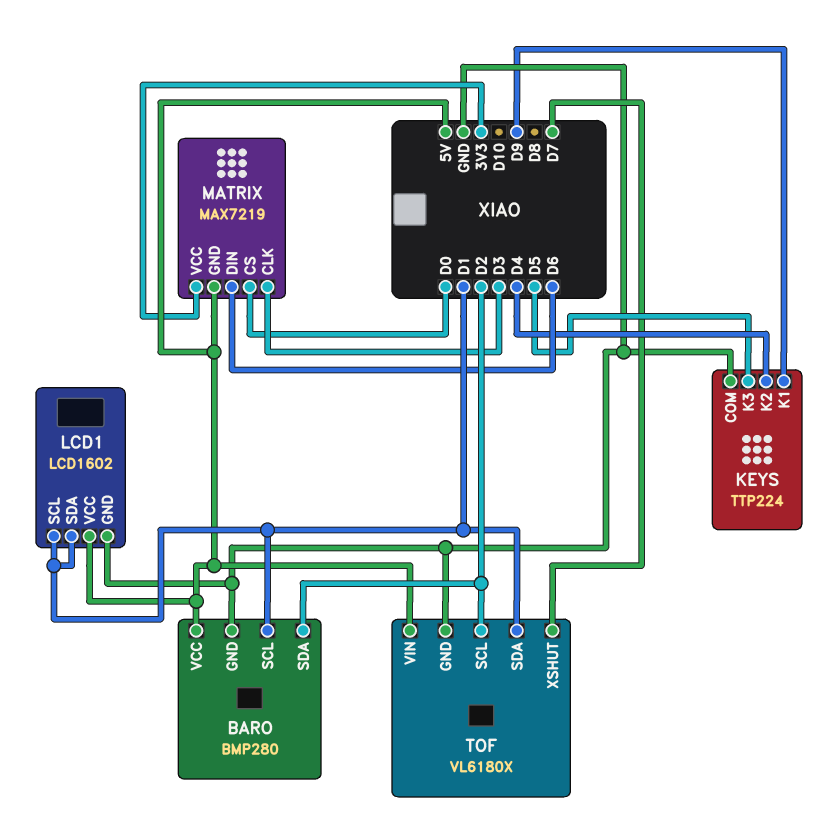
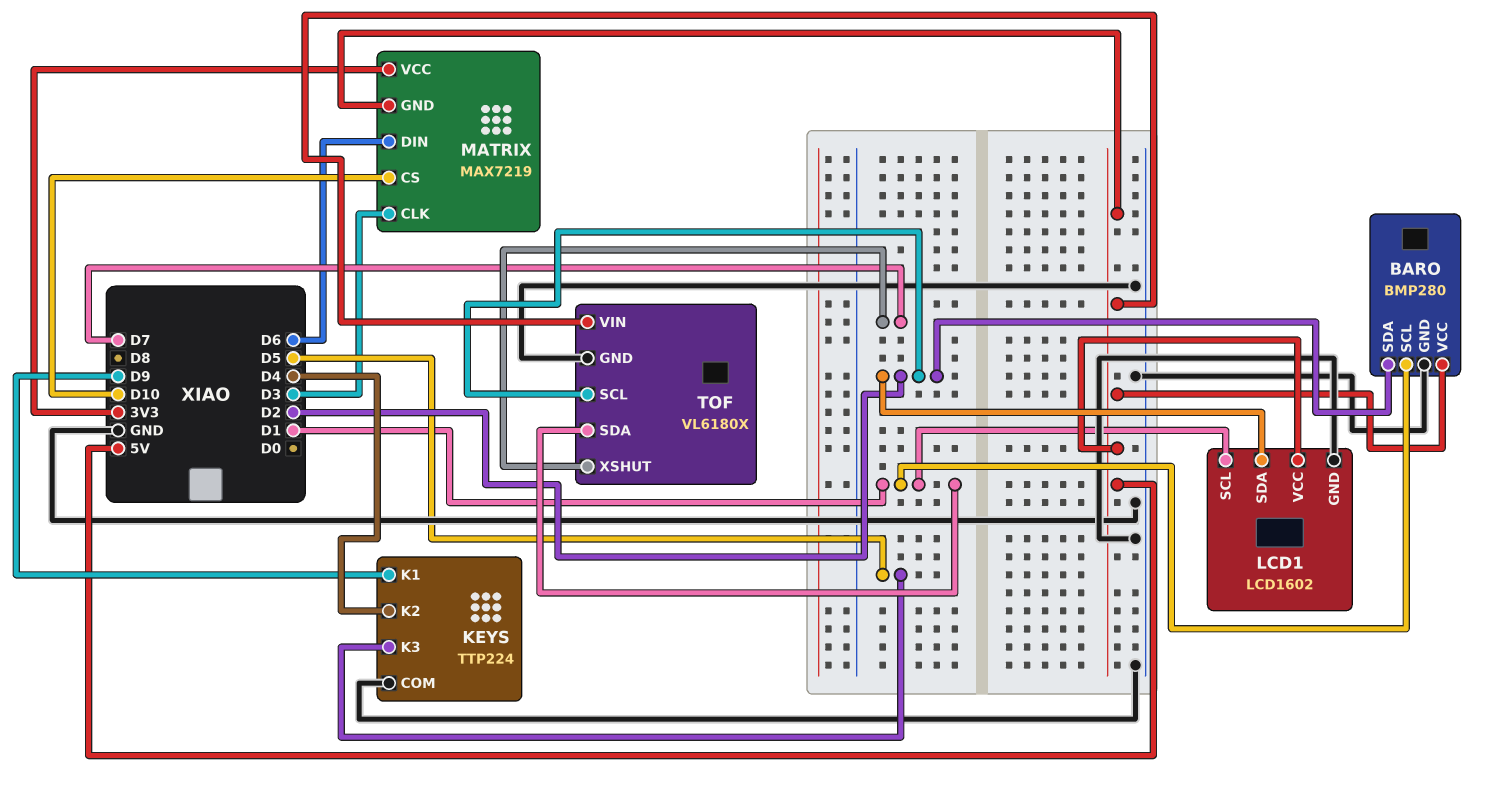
LCD1 pin SDA: D1 -> D2
MATRIX pin CS: D0 -> D10

